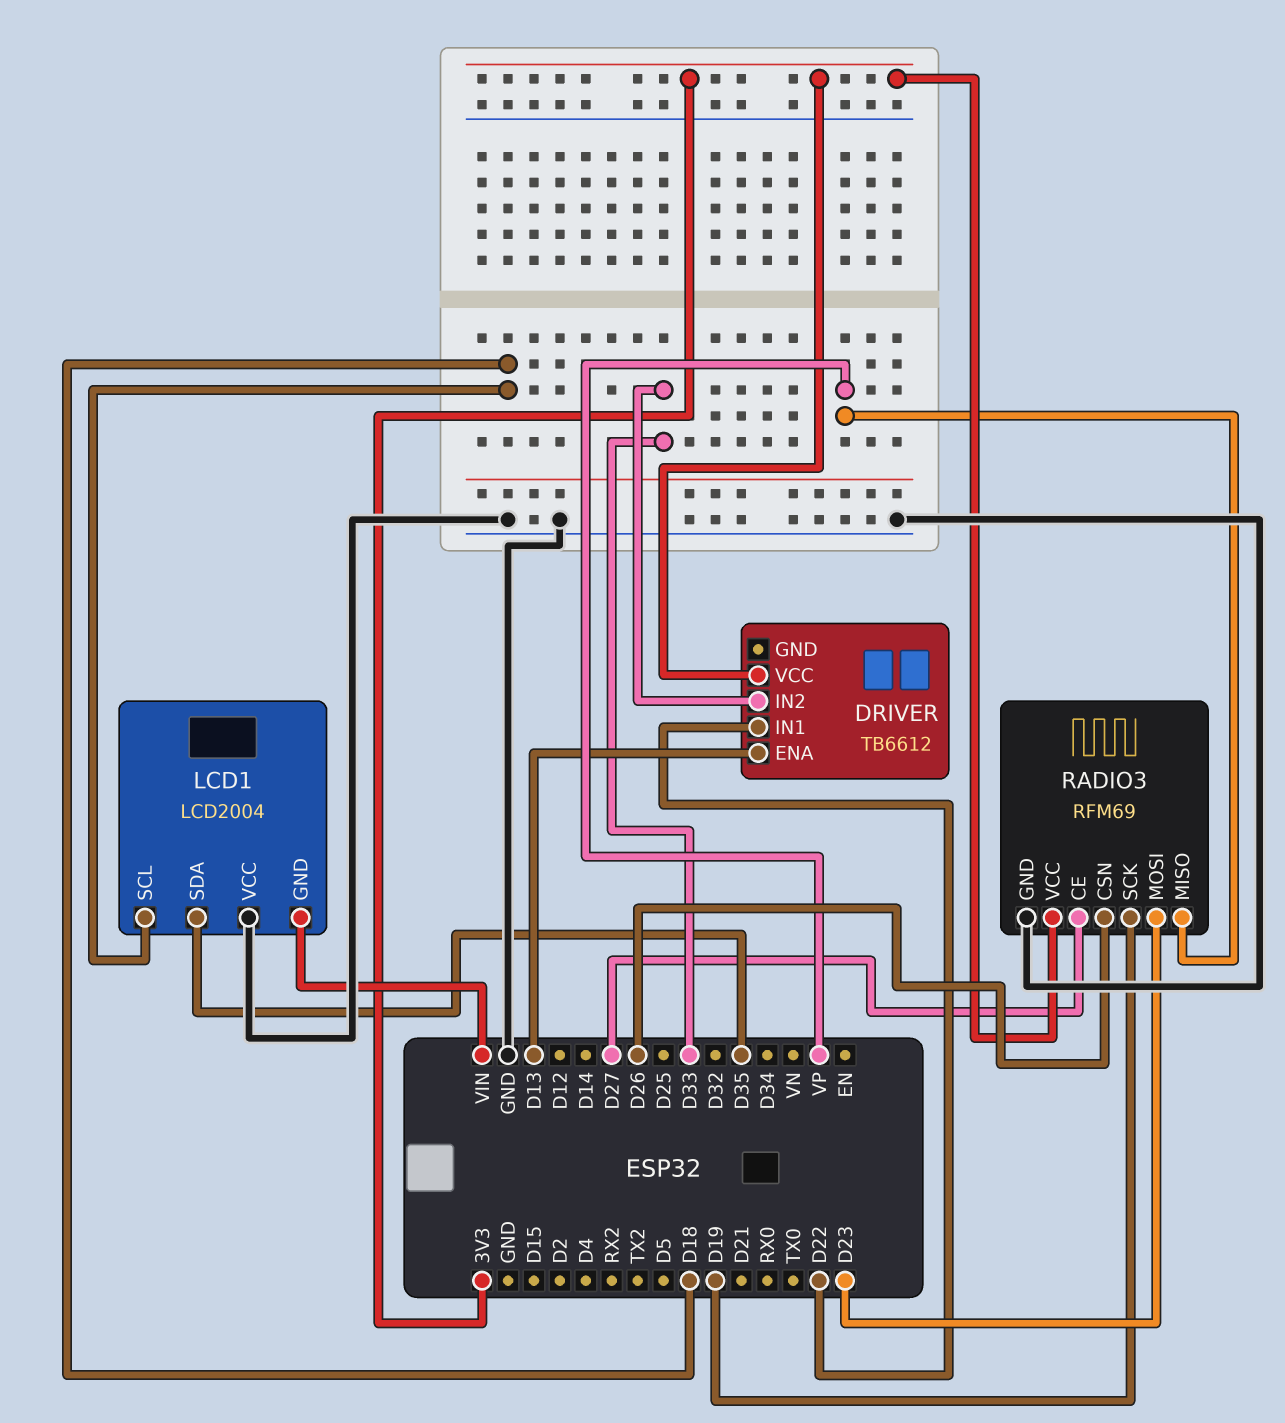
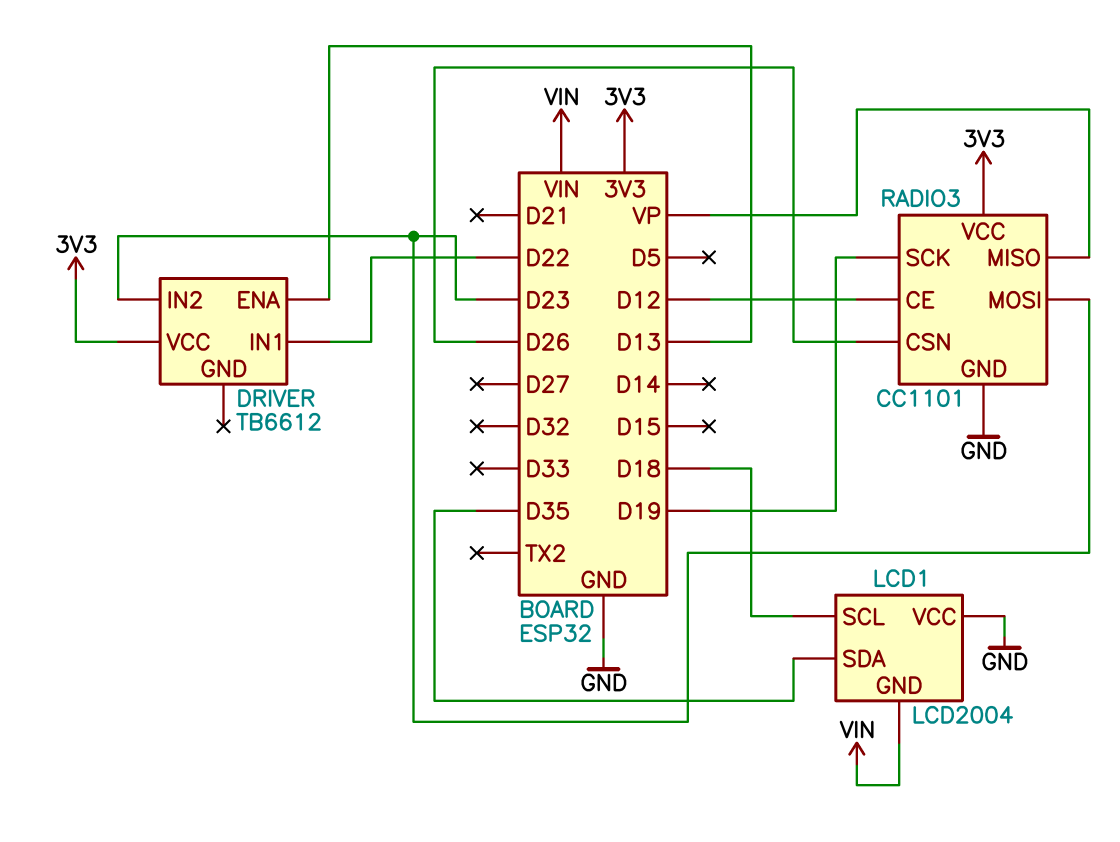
DRIVER pin IN2: D33 -> D23
RADIO3: RFM69 -> CC1101
RADIO3 pin CE: D27 -> D12

